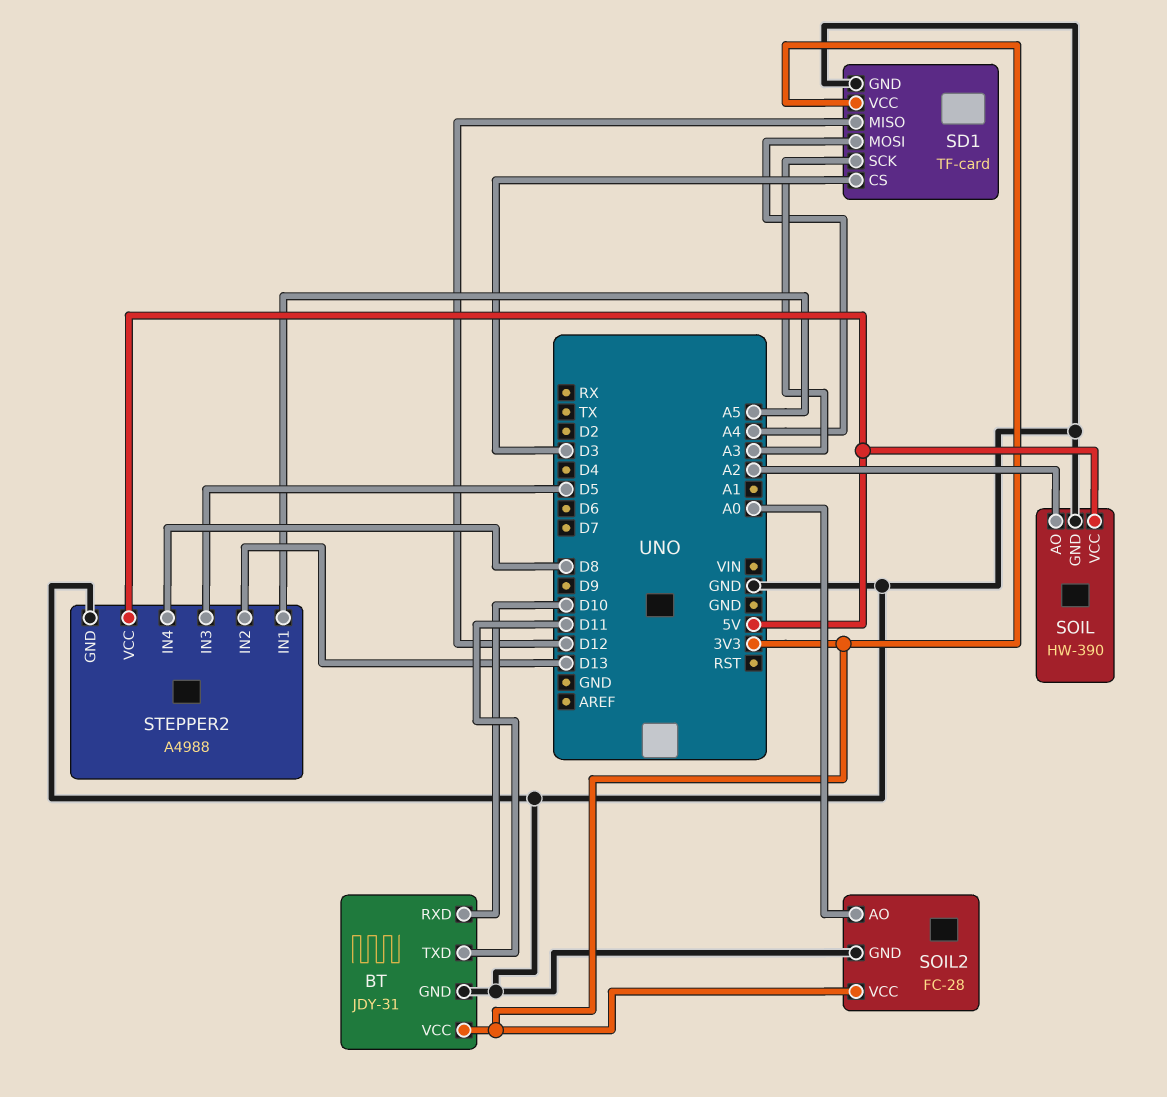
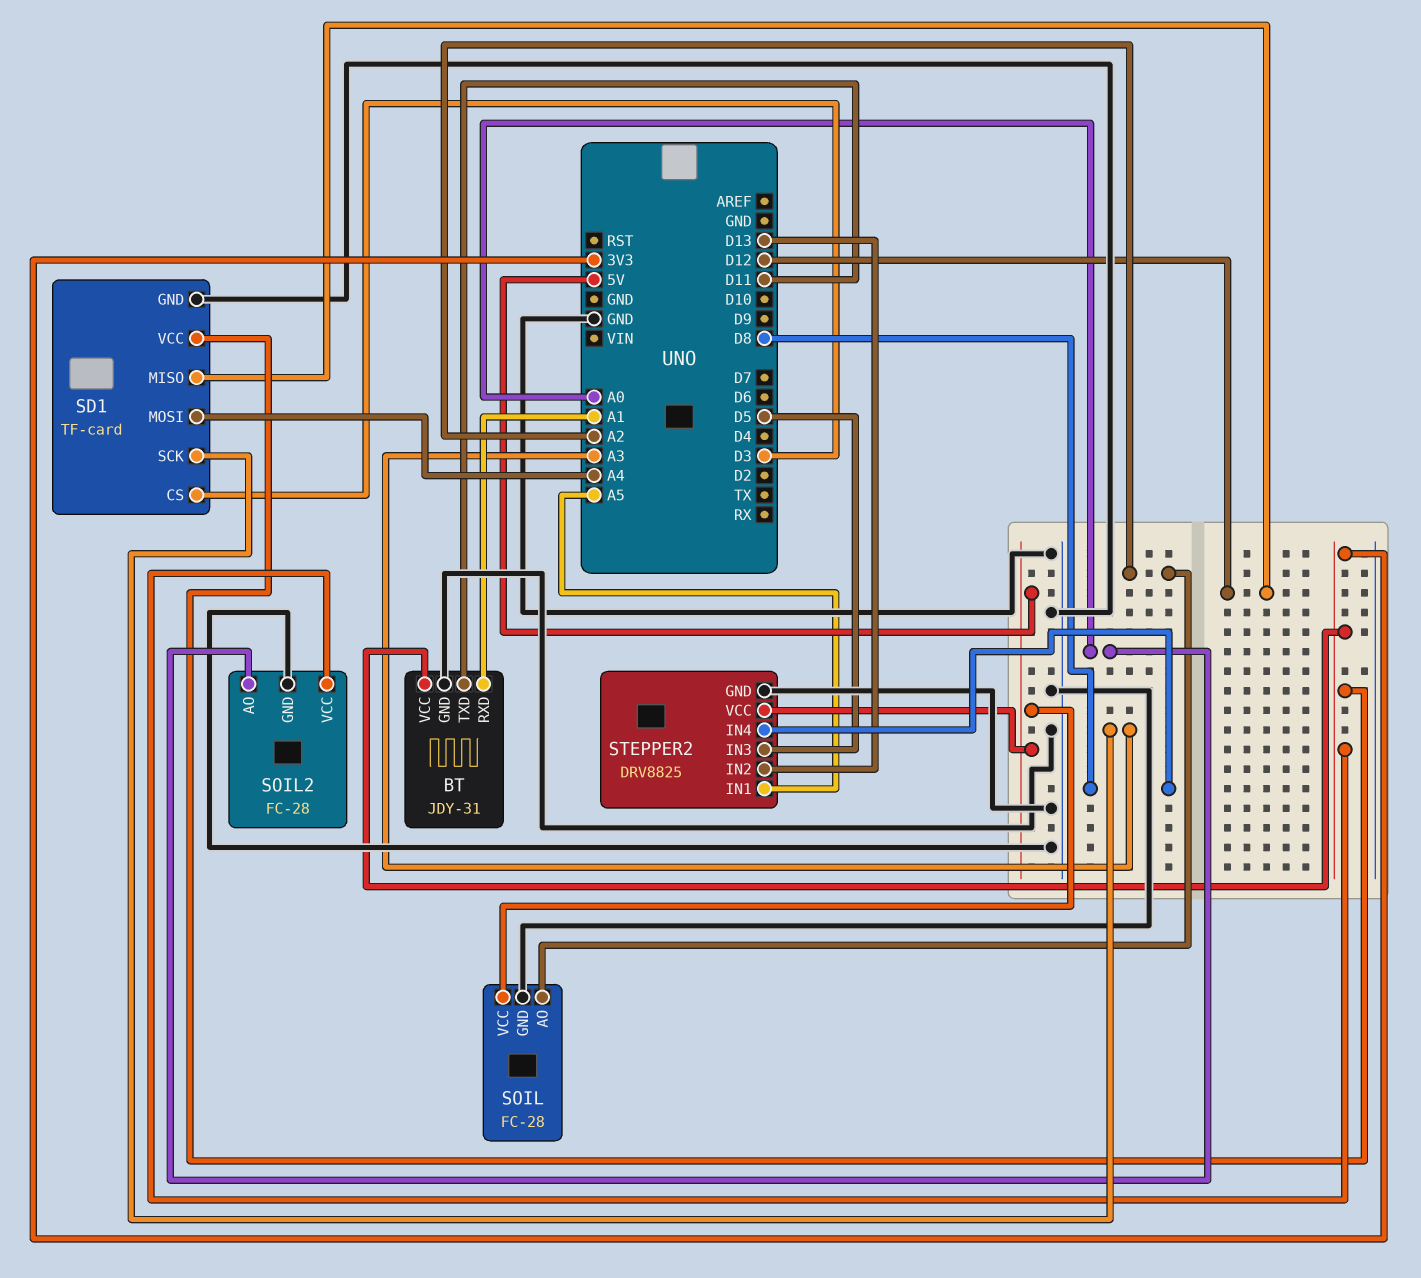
BT pin RXD: D10 -> A1
SOIL: HW-390 -> FC-28
STEPPER2: A4988 -> DRV8825

